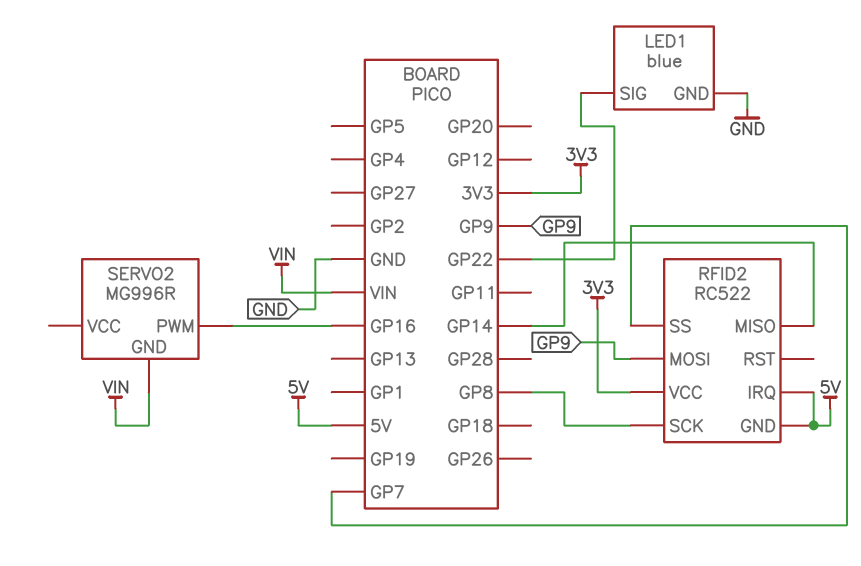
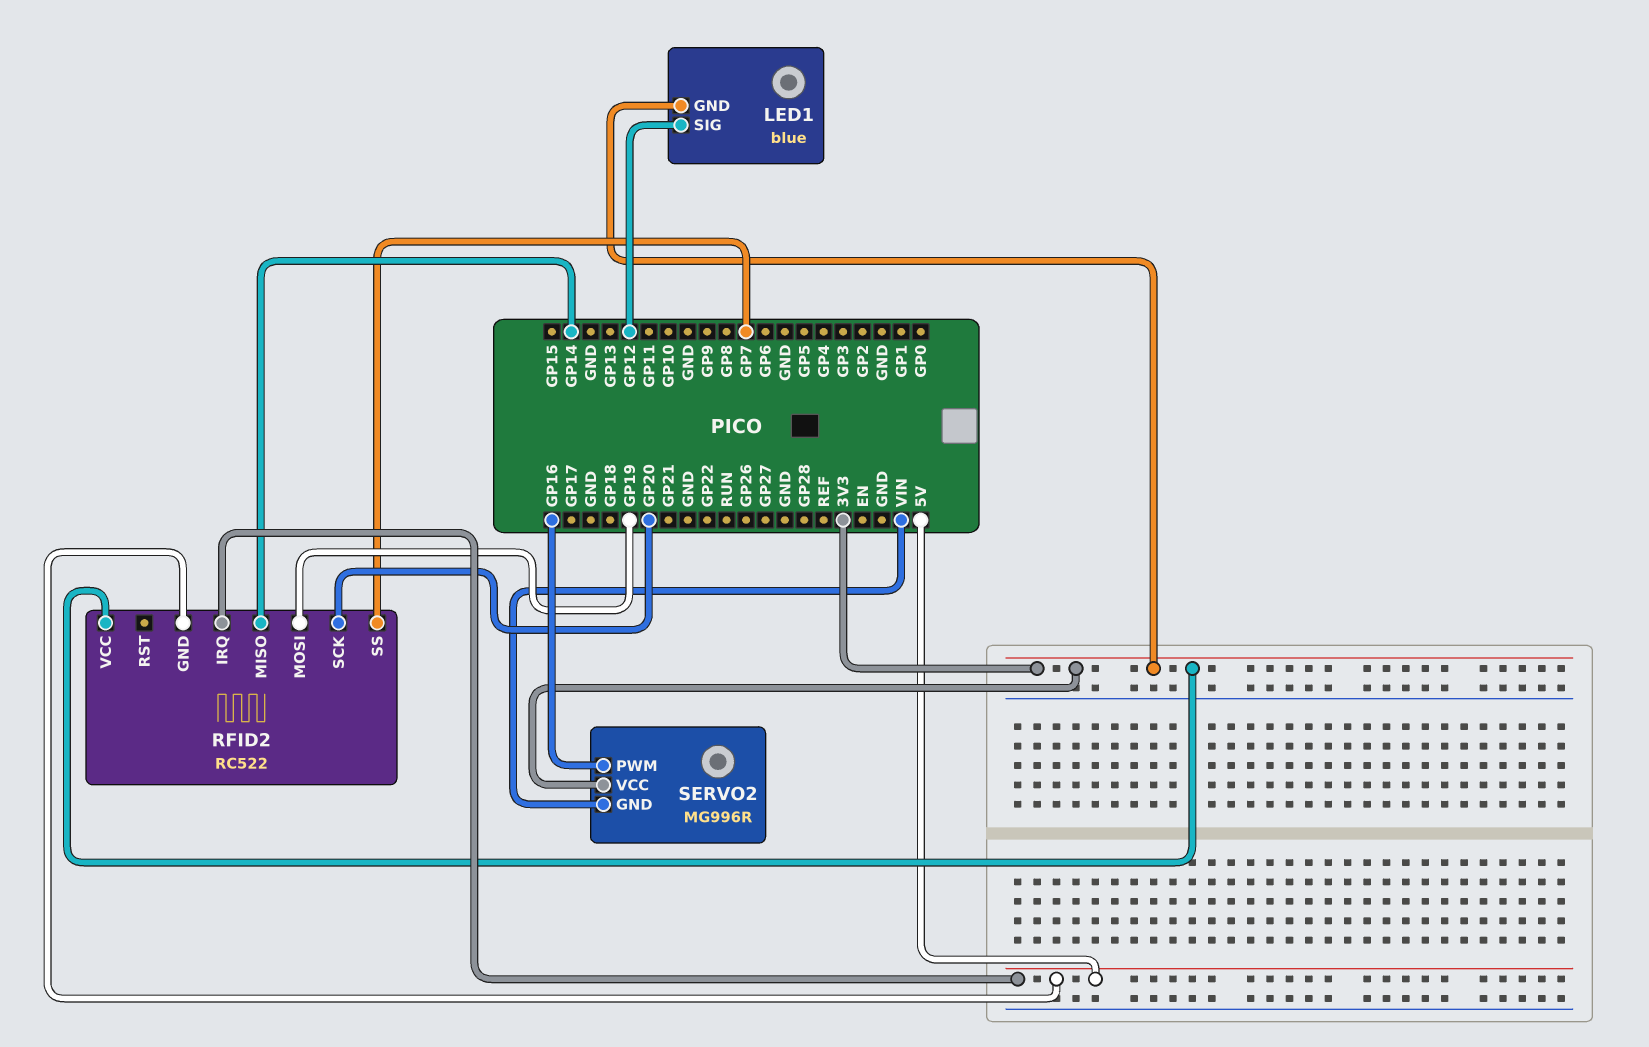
LED1 pin GND: GND -> 3V3
LED1 pin SIG: GP22 -> GP12
RFID2 pin MOSI: GP9 -> GP19
RFID2 pin SCK: GP8 -> GP20
SERVO2 pin VCC: none -> 3V3

